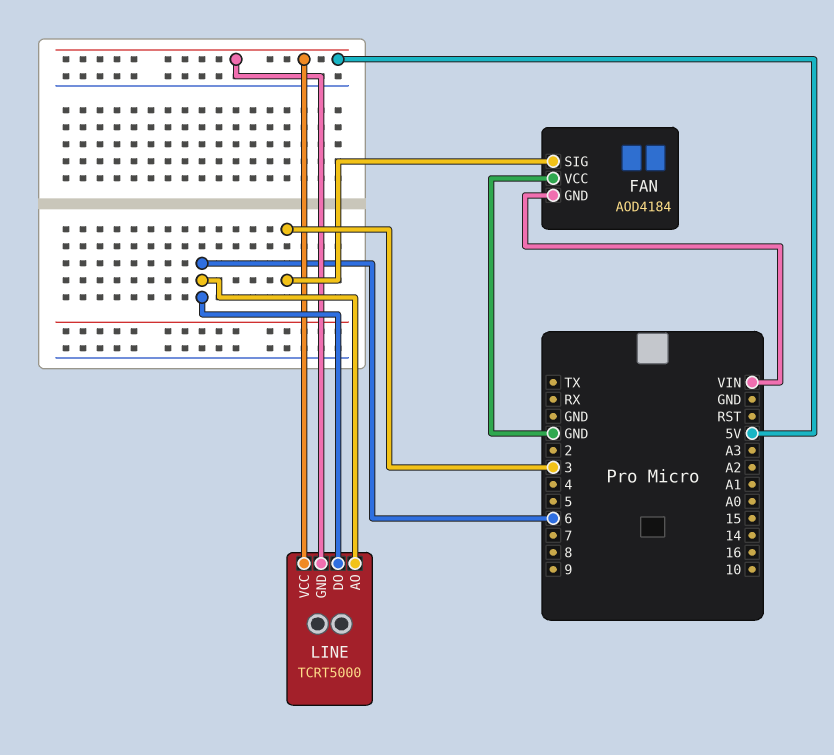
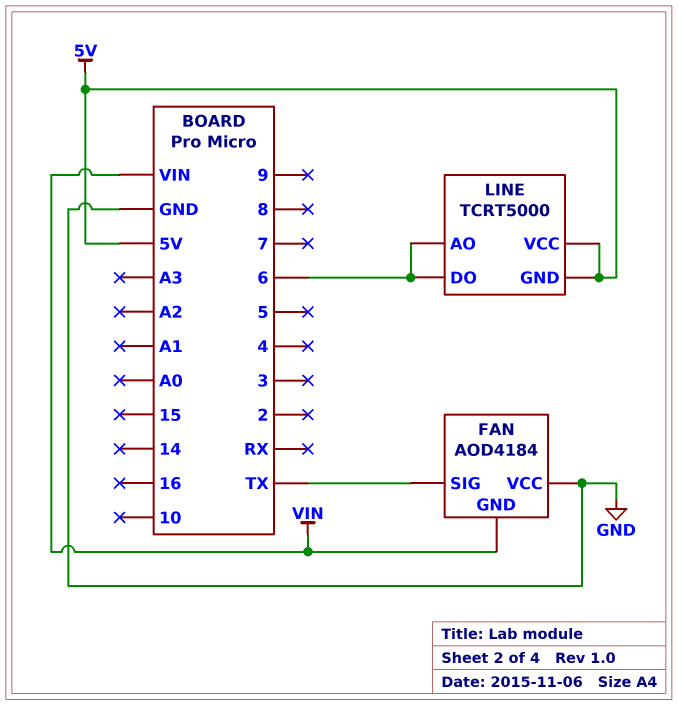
FAN pin SIG: 3 -> TX

